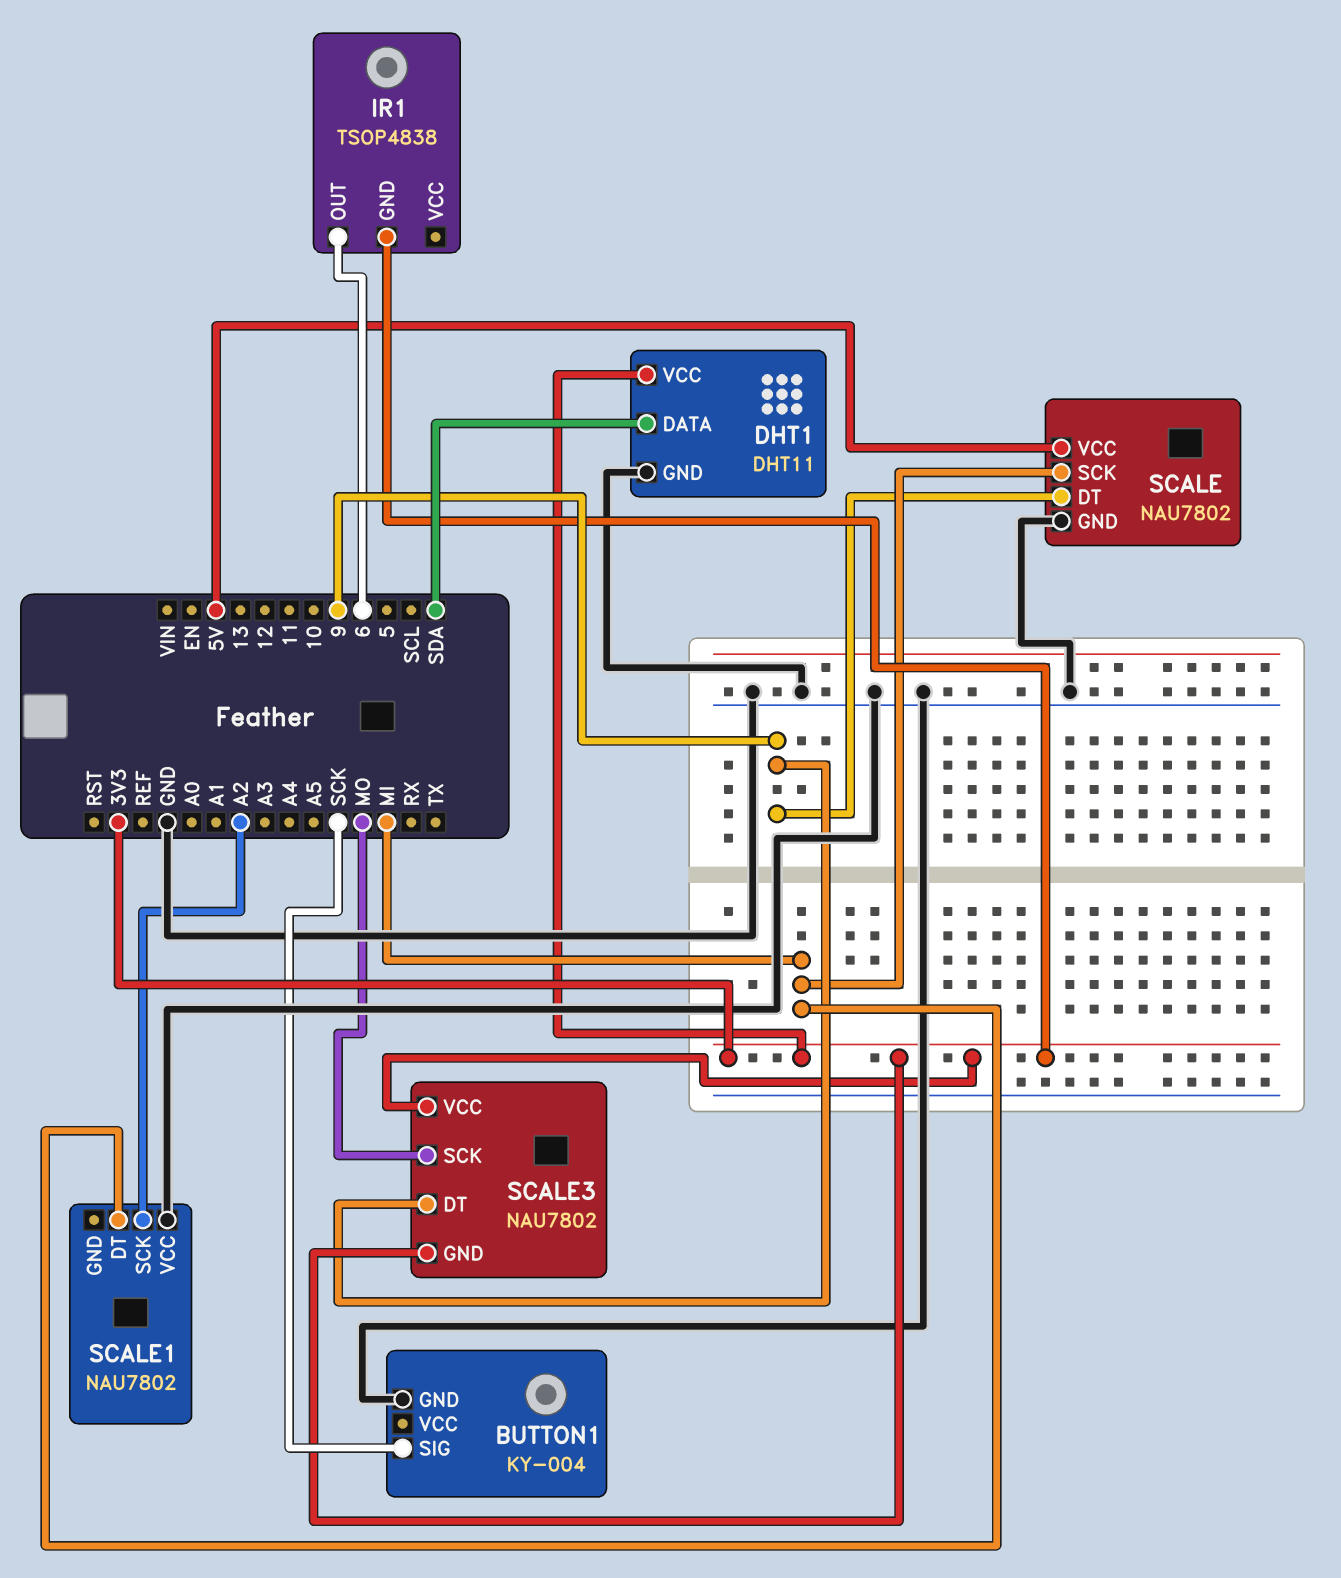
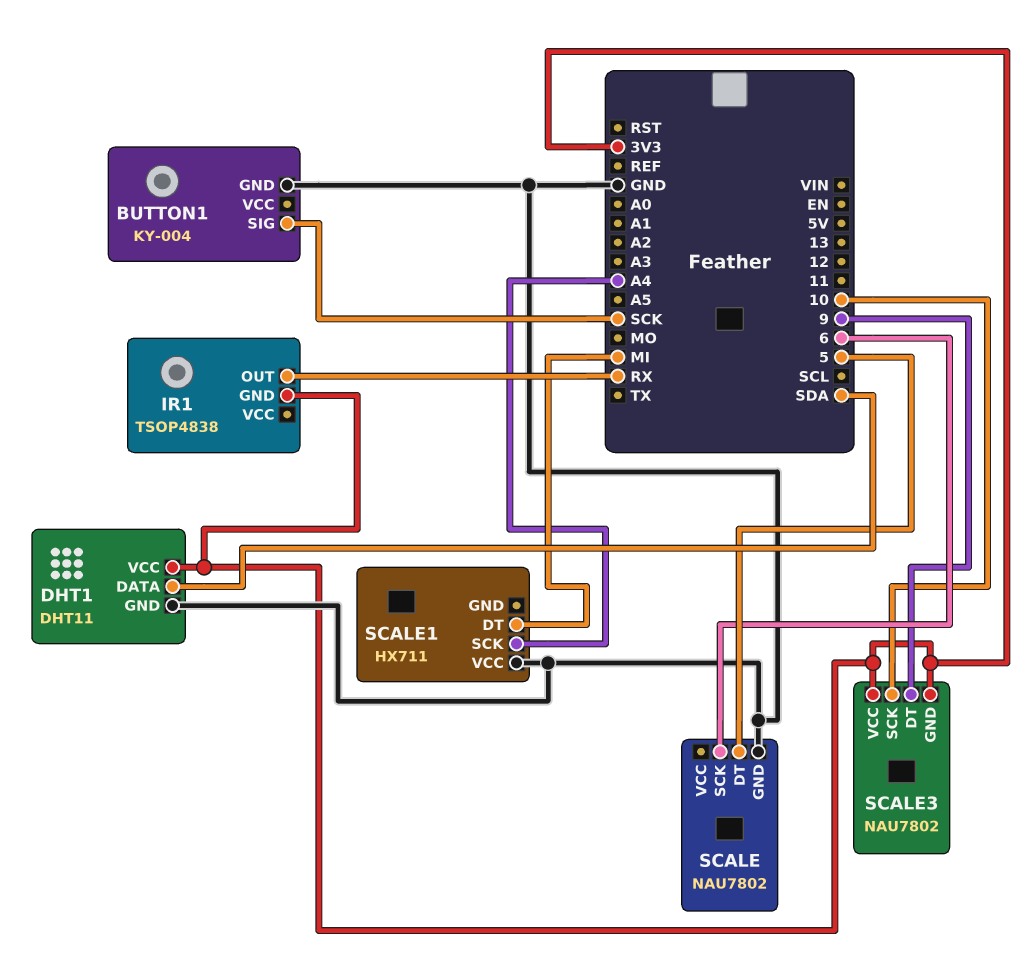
IR1 pin OUT: 6 -> RX
SCALE pin DT: 9 -> 5
SCALE pin SCK: MI -> 6
SCALE pin VCC: 5V -> none
SCALE1: NAU7802 -> HX711
SCALE1 pin SCK: A2 -> A4
SCALE3 pin SCK: MO -> 10

